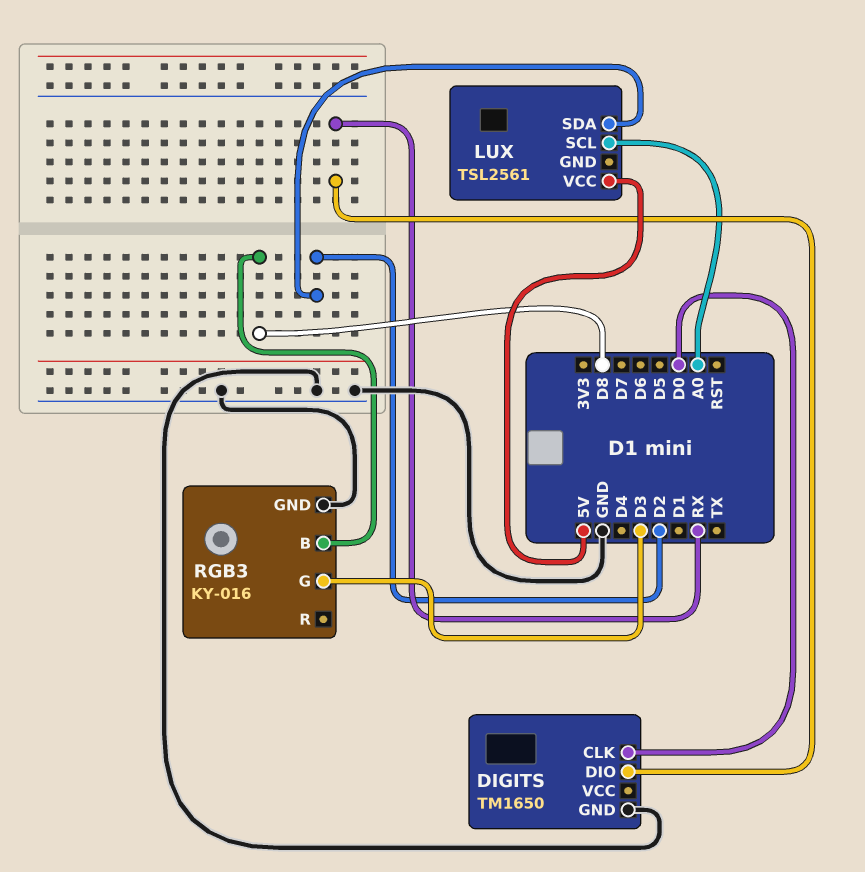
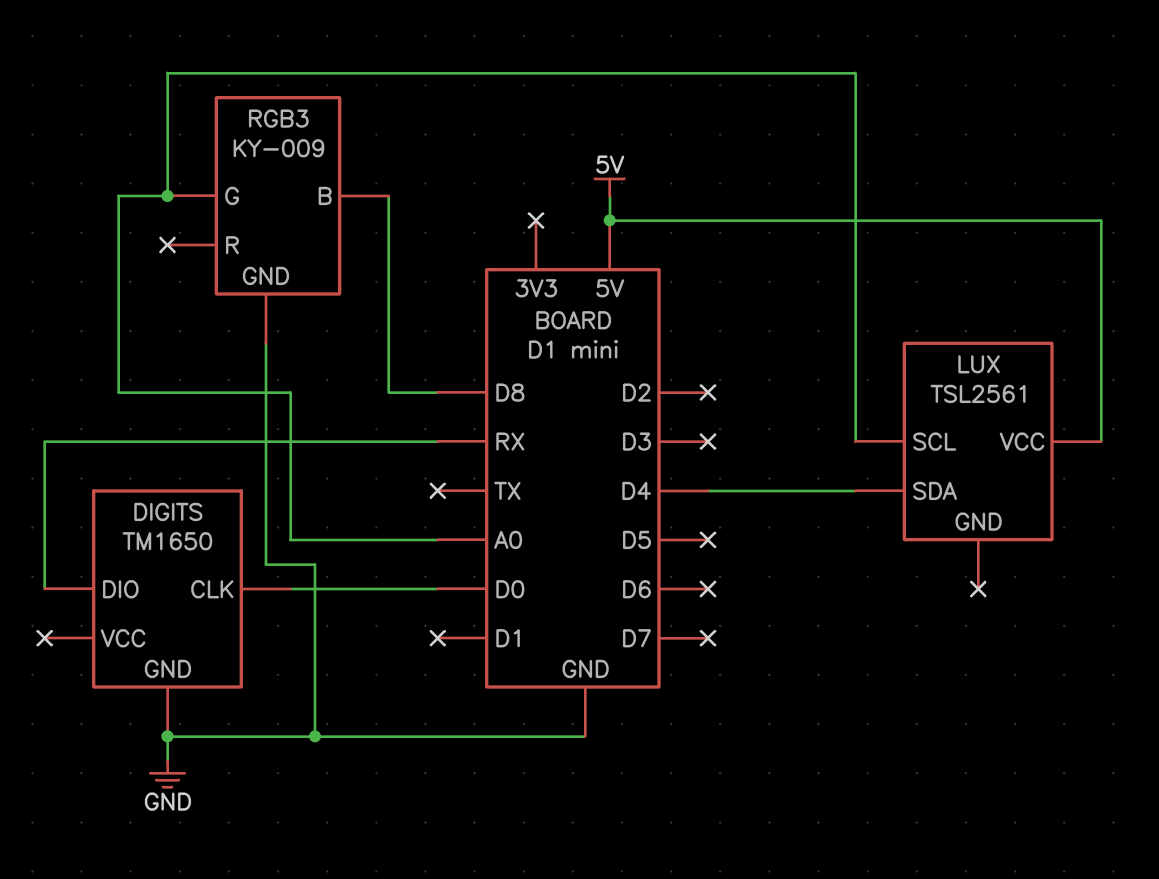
LUX pin SDA: D2 -> D4
RGB3: KY-016 -> KY-009
RGB3 pin G: D3 -> A0

